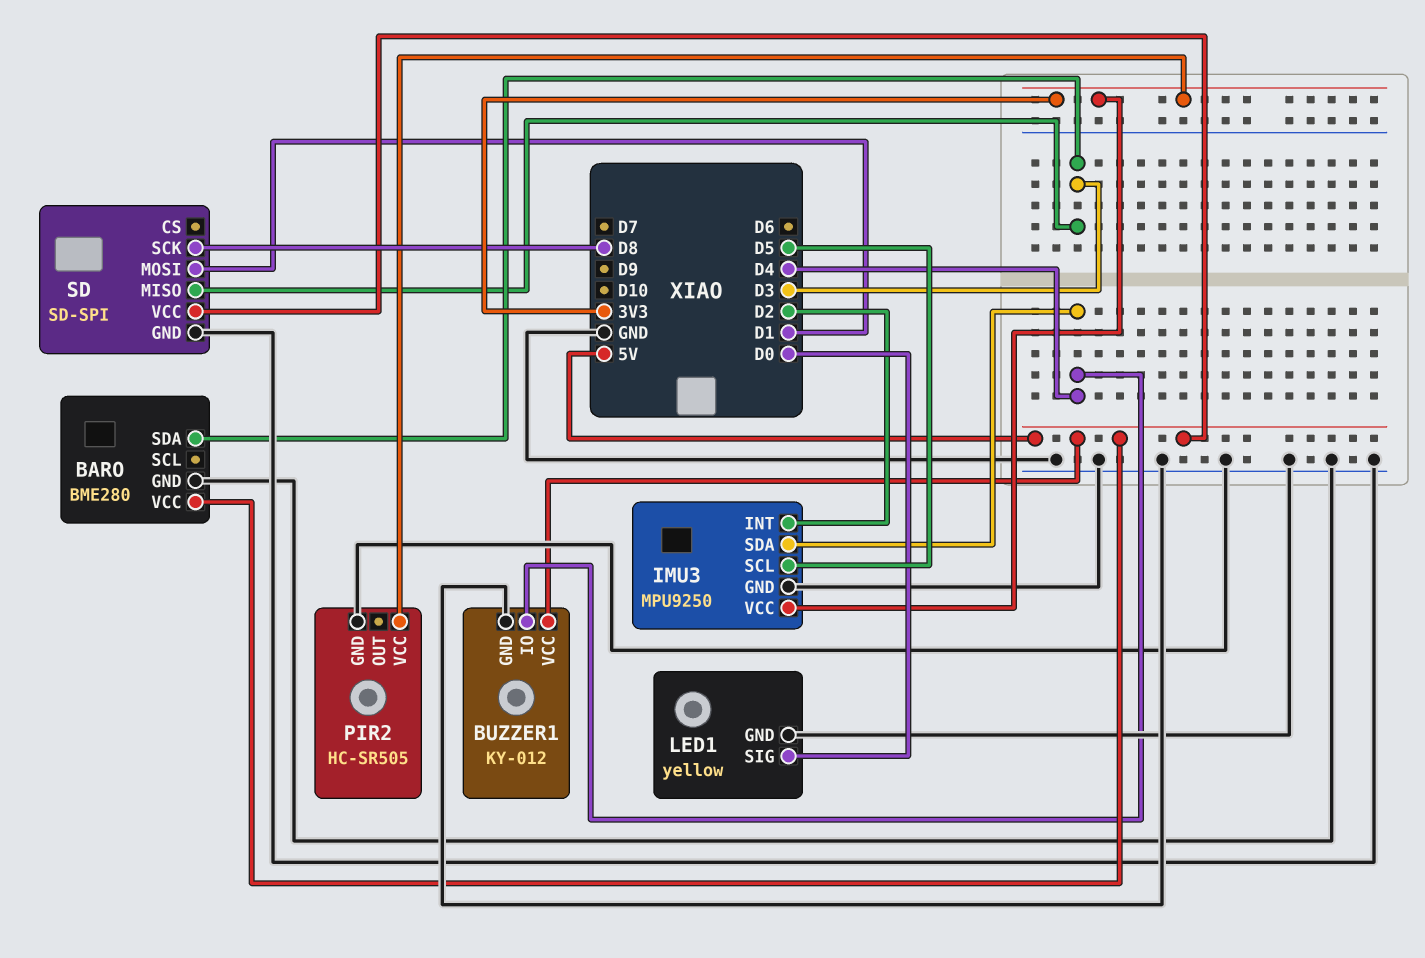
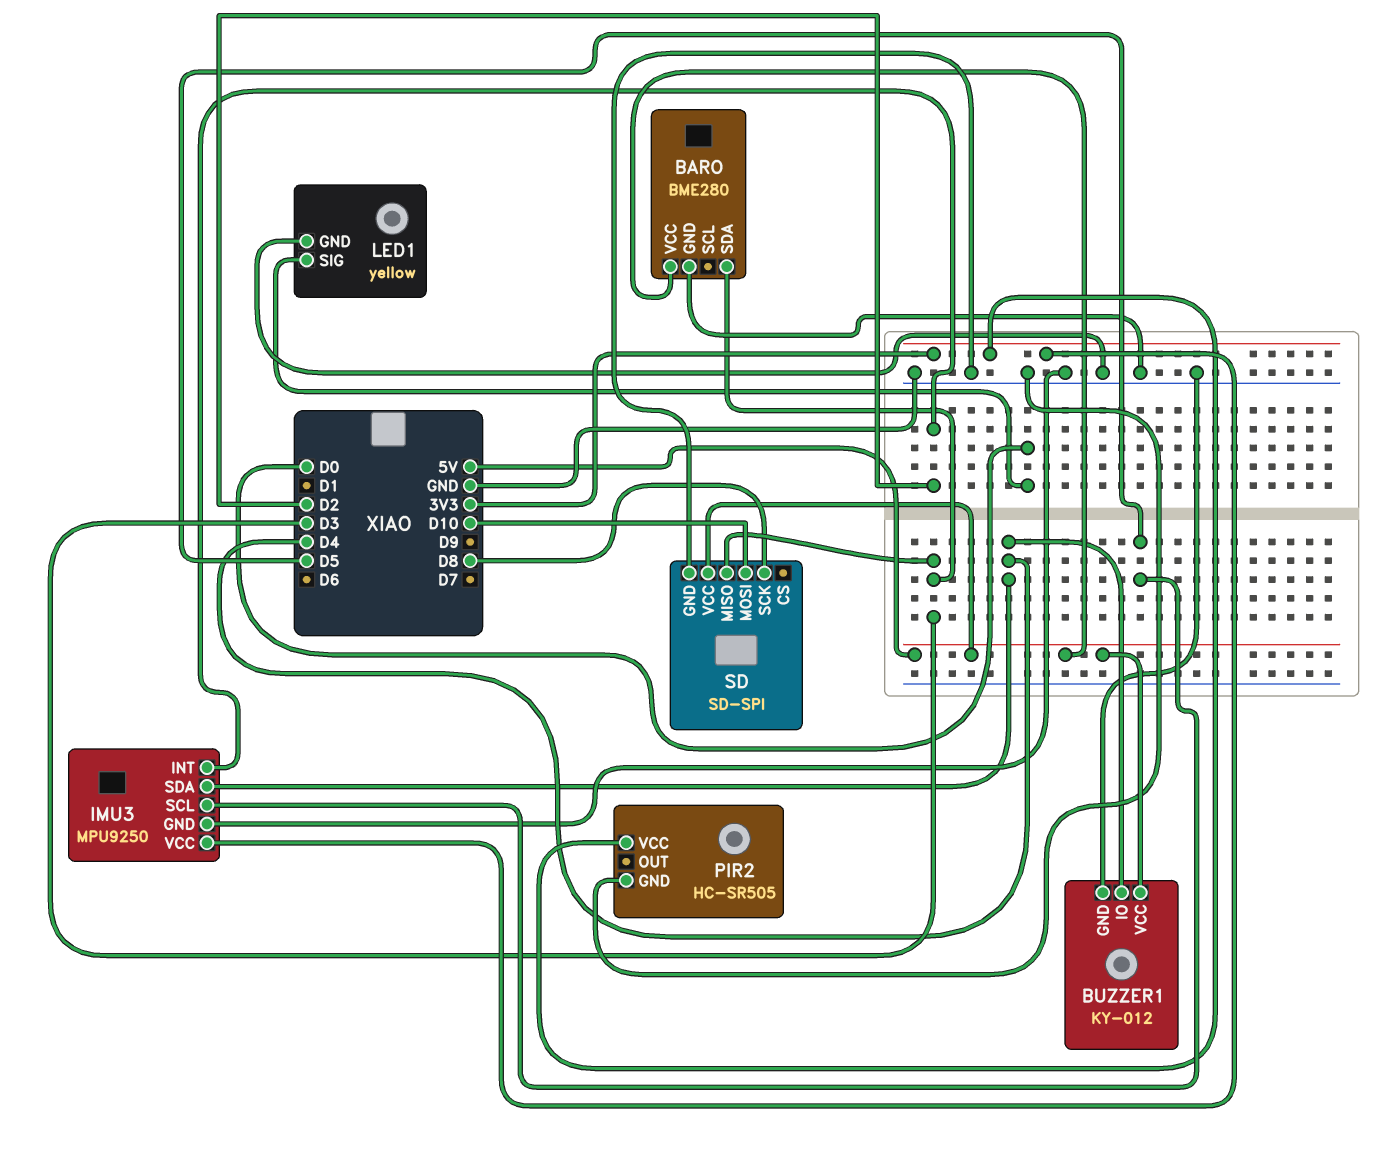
SD pin MOSI: D1 -> D10

